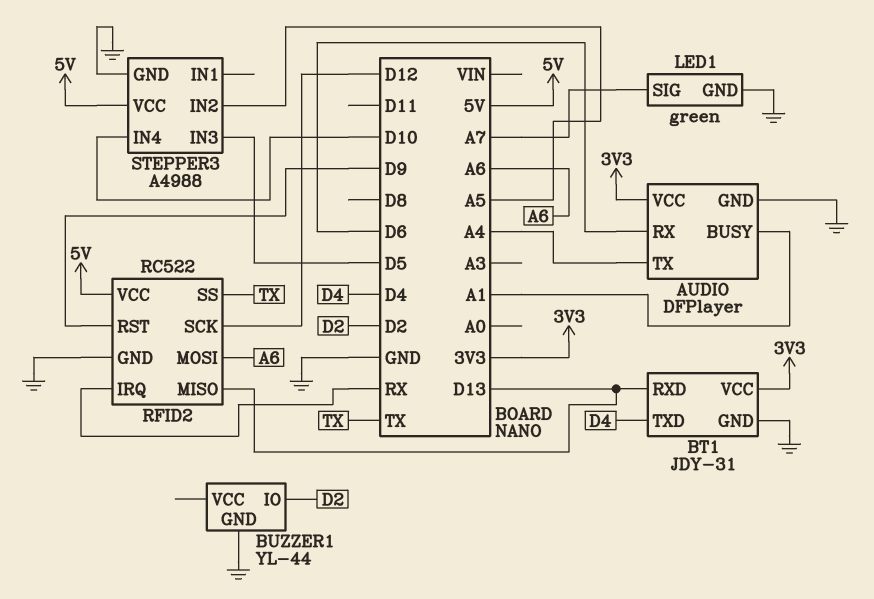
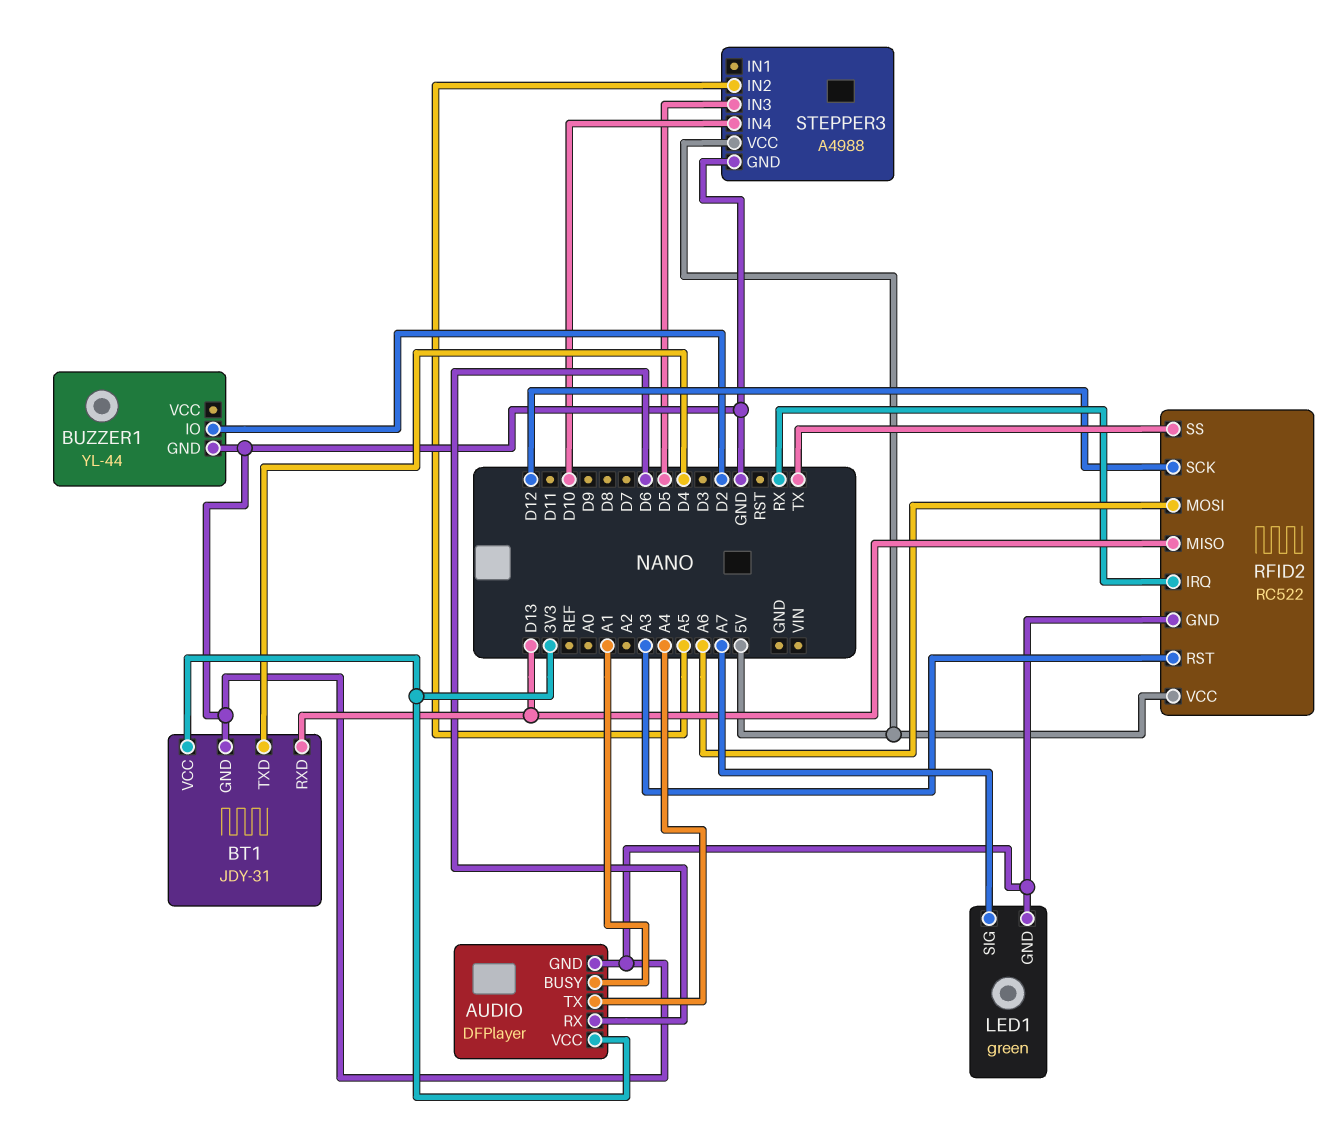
RFID2 pin RST: D9 -> A3

